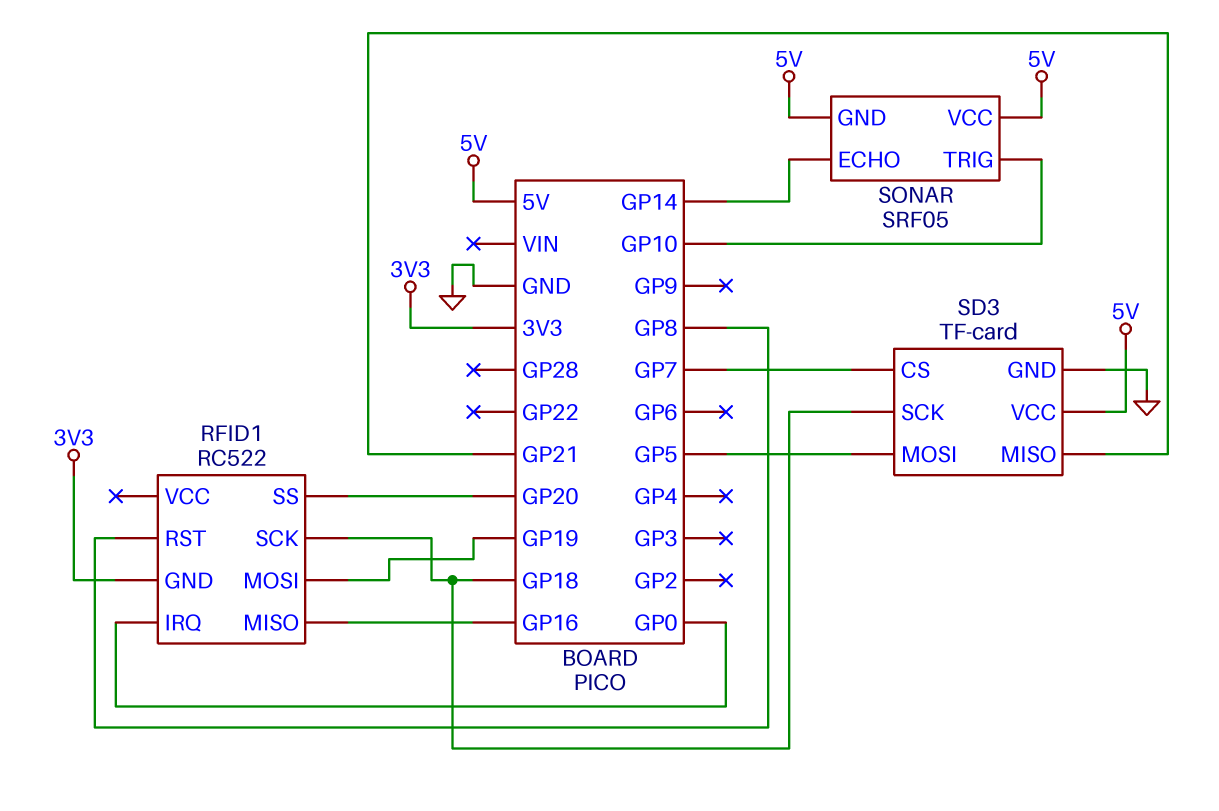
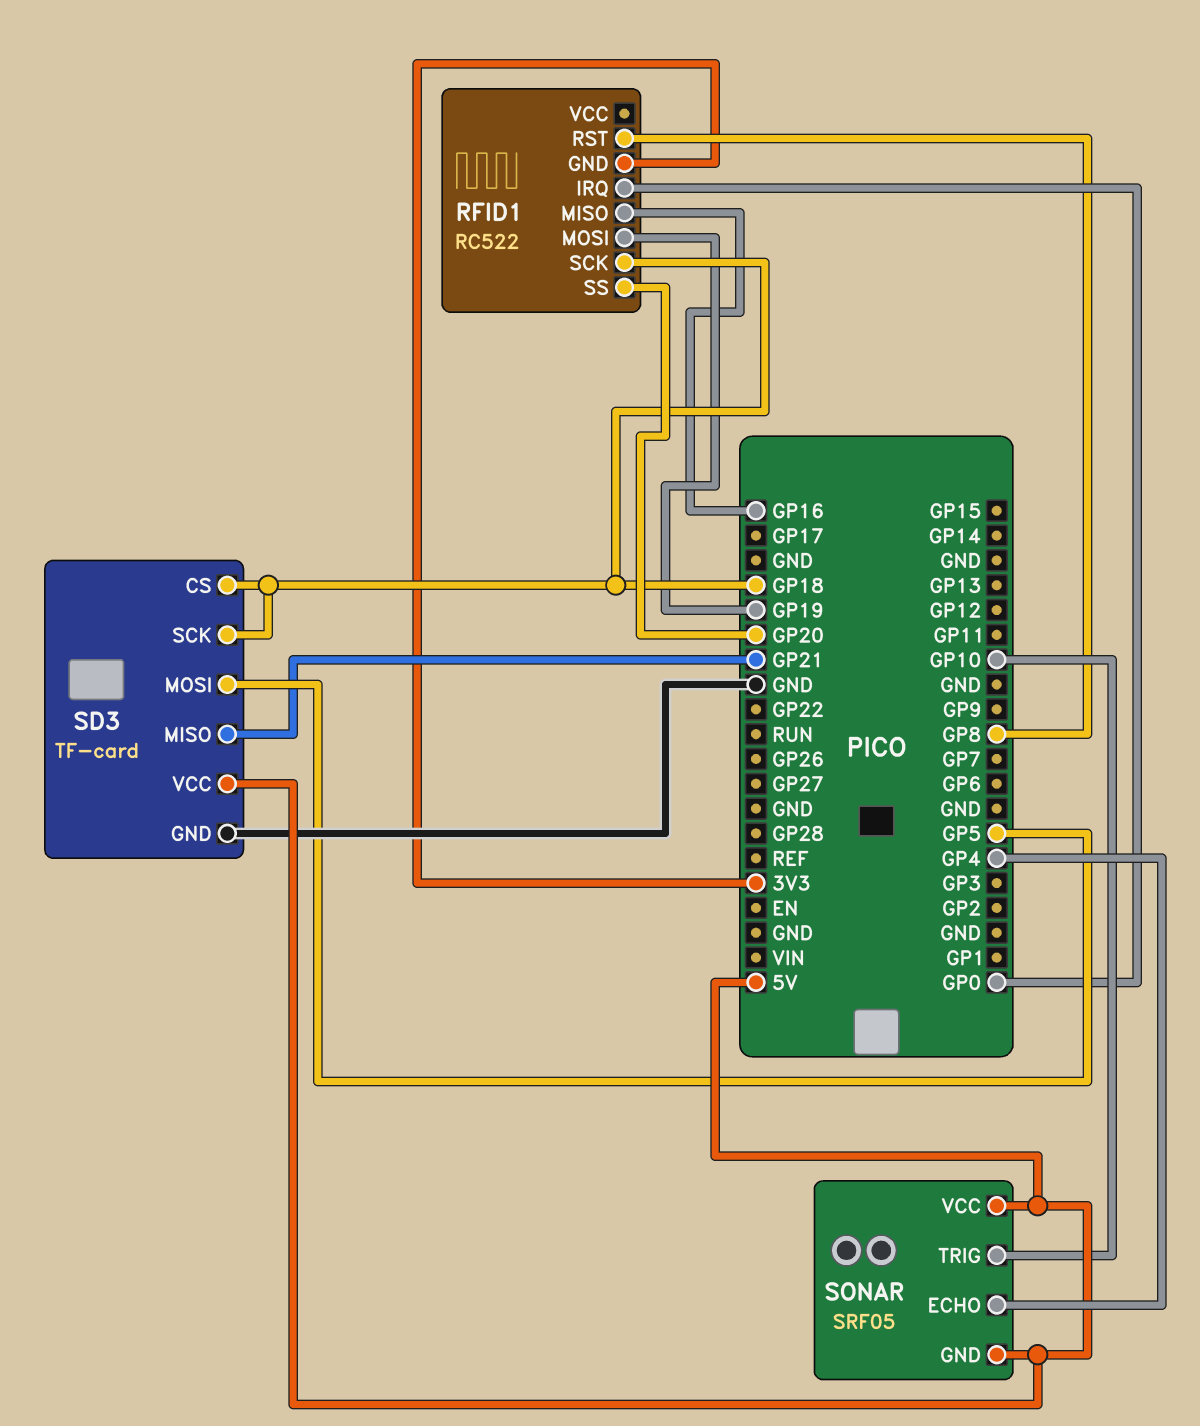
SD3 pin CS: GP7 -> GP18
SONAR pin ECHO: GP14 -> GP4

